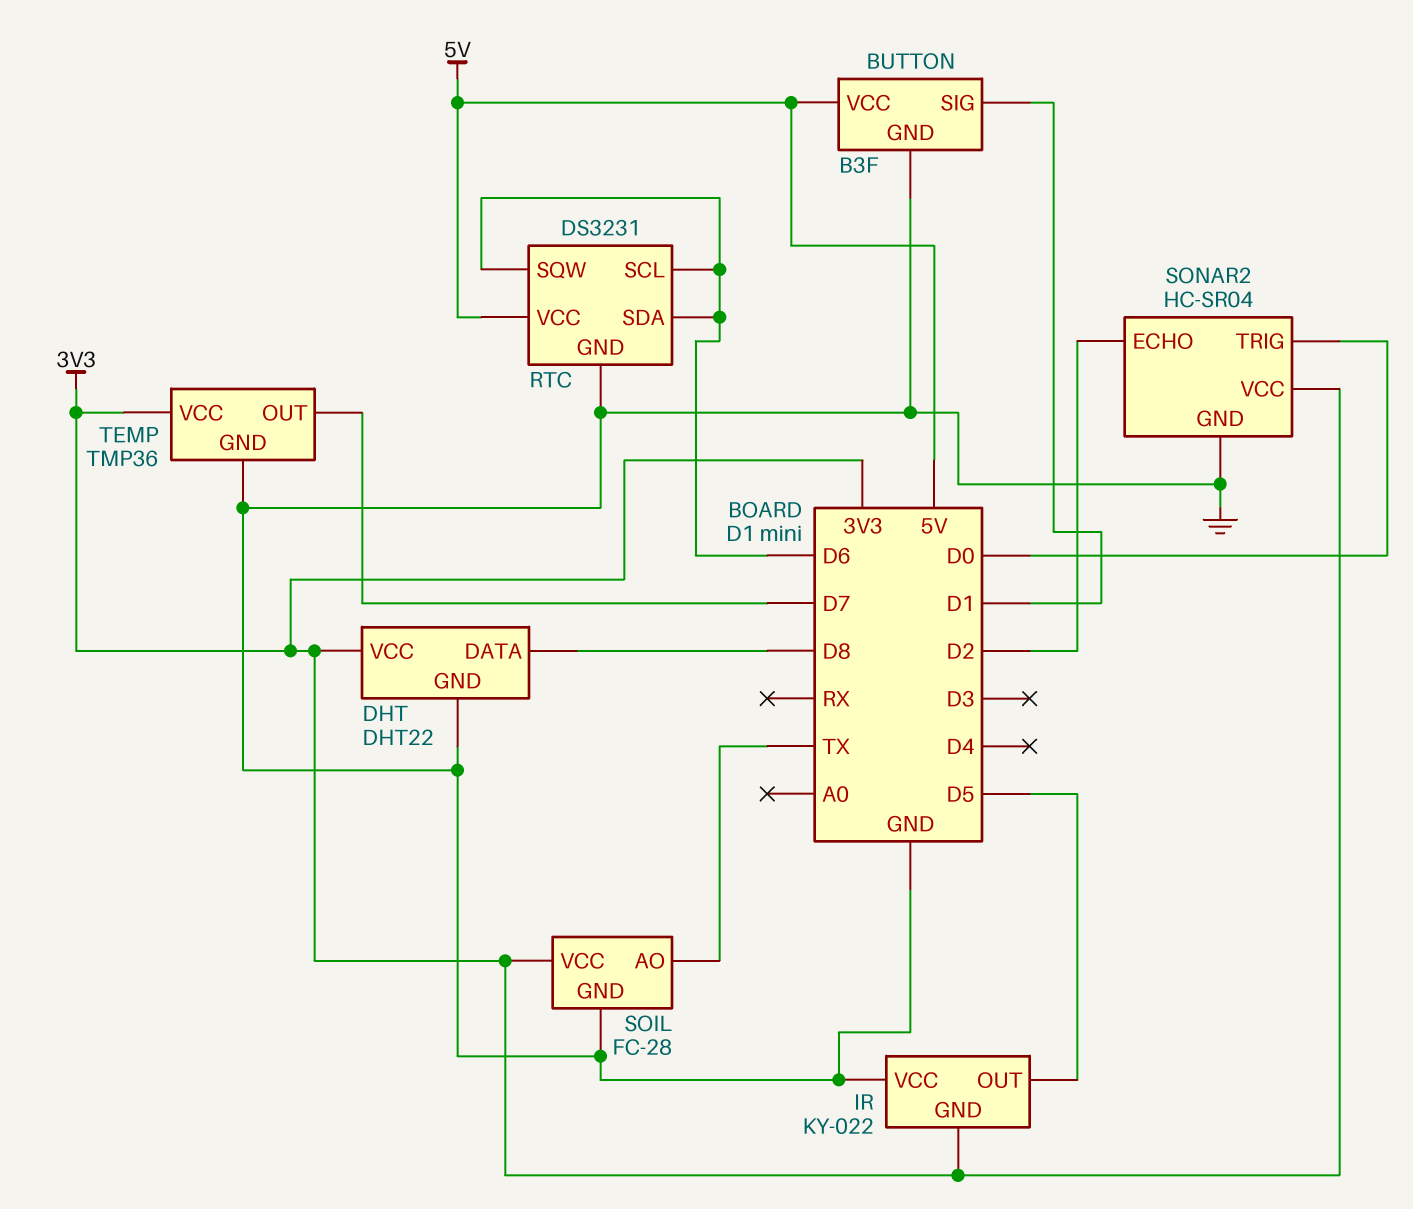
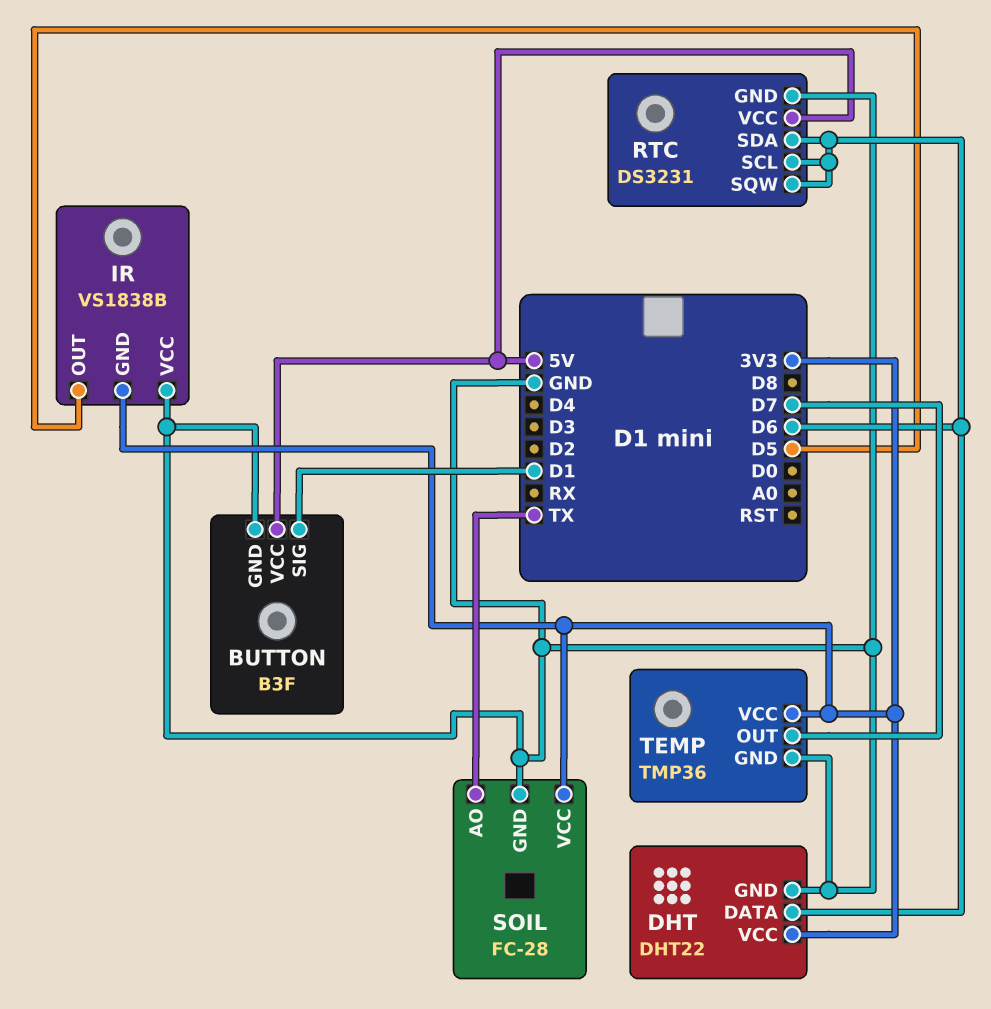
DHT pin DATA: D8 -> D6
IR: KY-022 -> VS1838B
SONAR2: HC-SR04 -> none
SONAR2 pin ECHO: D2 -> none
SONAR2 pin GND: GND -> none
SONAR2 pin TRIG: D0 -> none
SONAR2 pin VCC: 3V3 -> none

